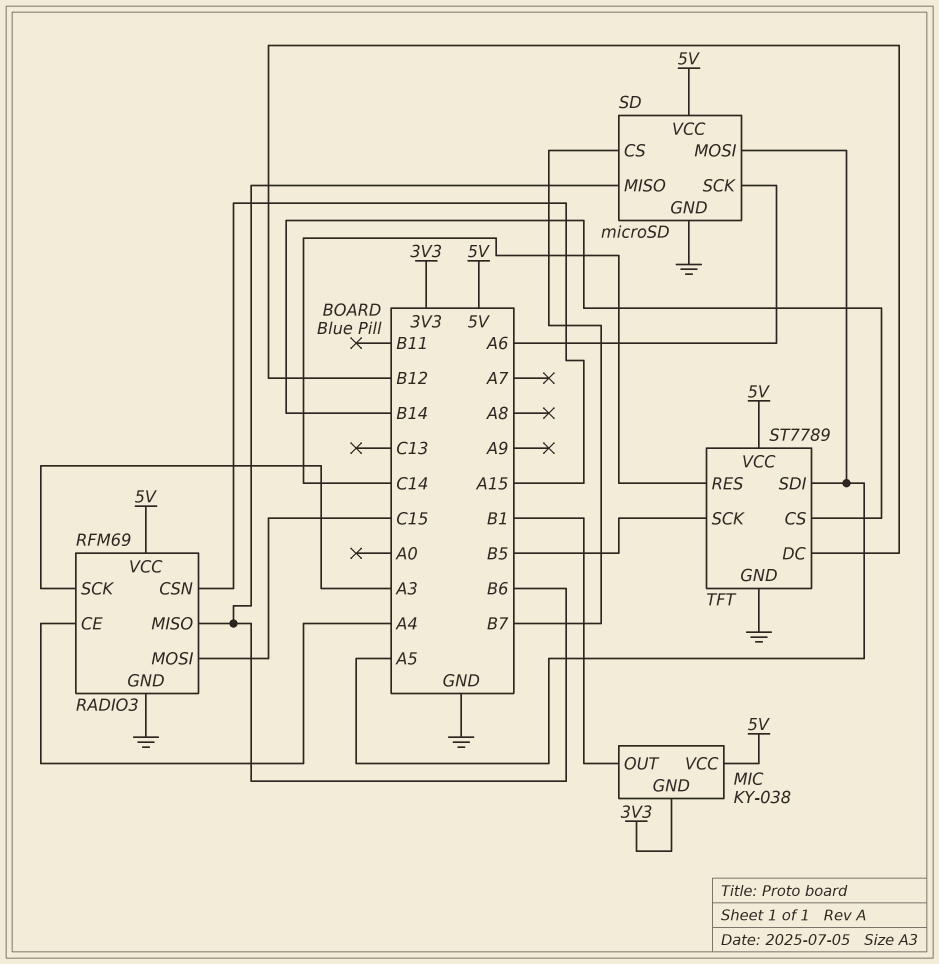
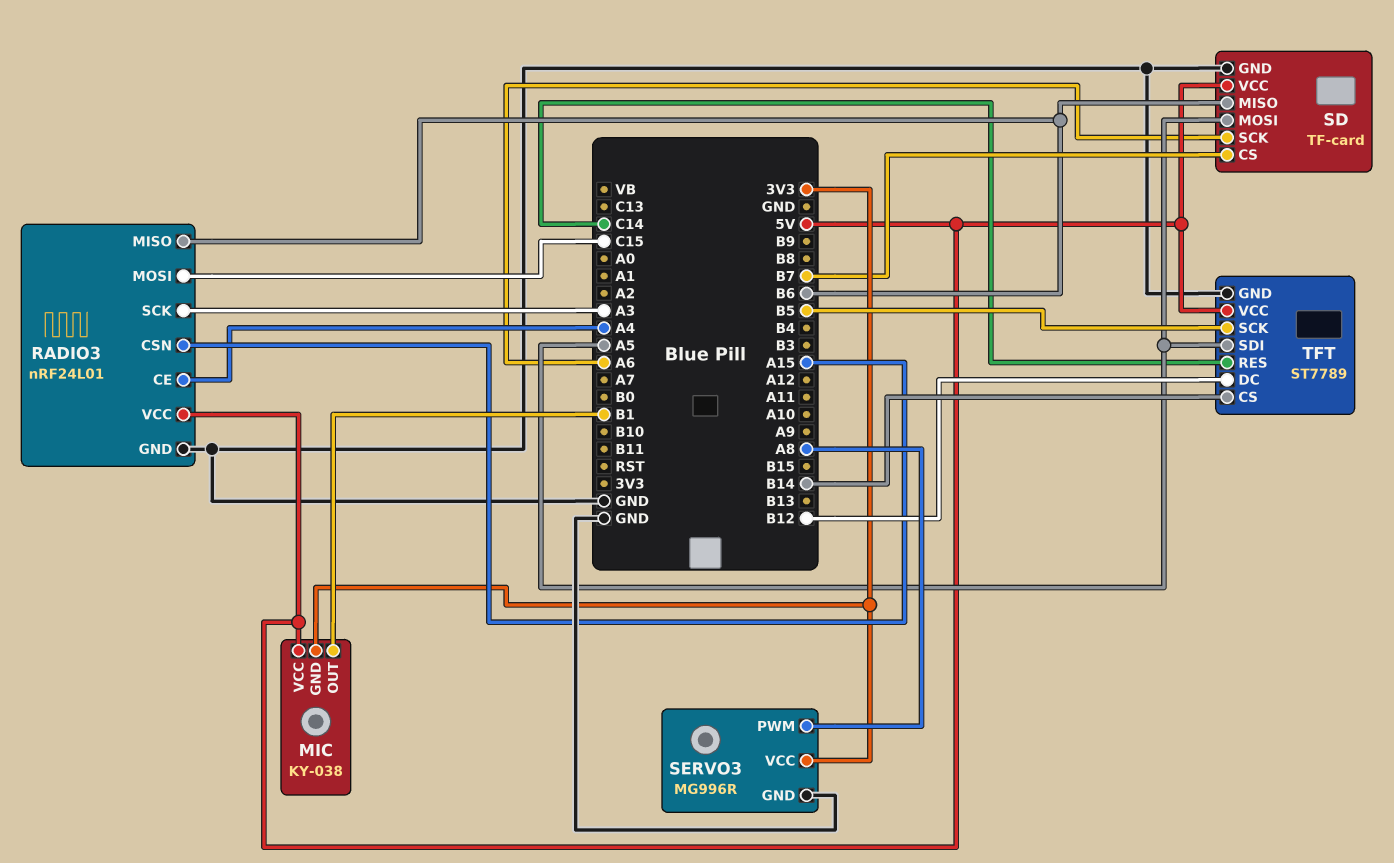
RADIO3: RFM69 -> nRF24L01
SD: microSD -> TF-card
SERVO3: none -> MG996R
SERVO3 pin GND: none -> GND
SERVO3 pin PWM: none -> A8
SERVO3 pin VCC: none -> 3V3

